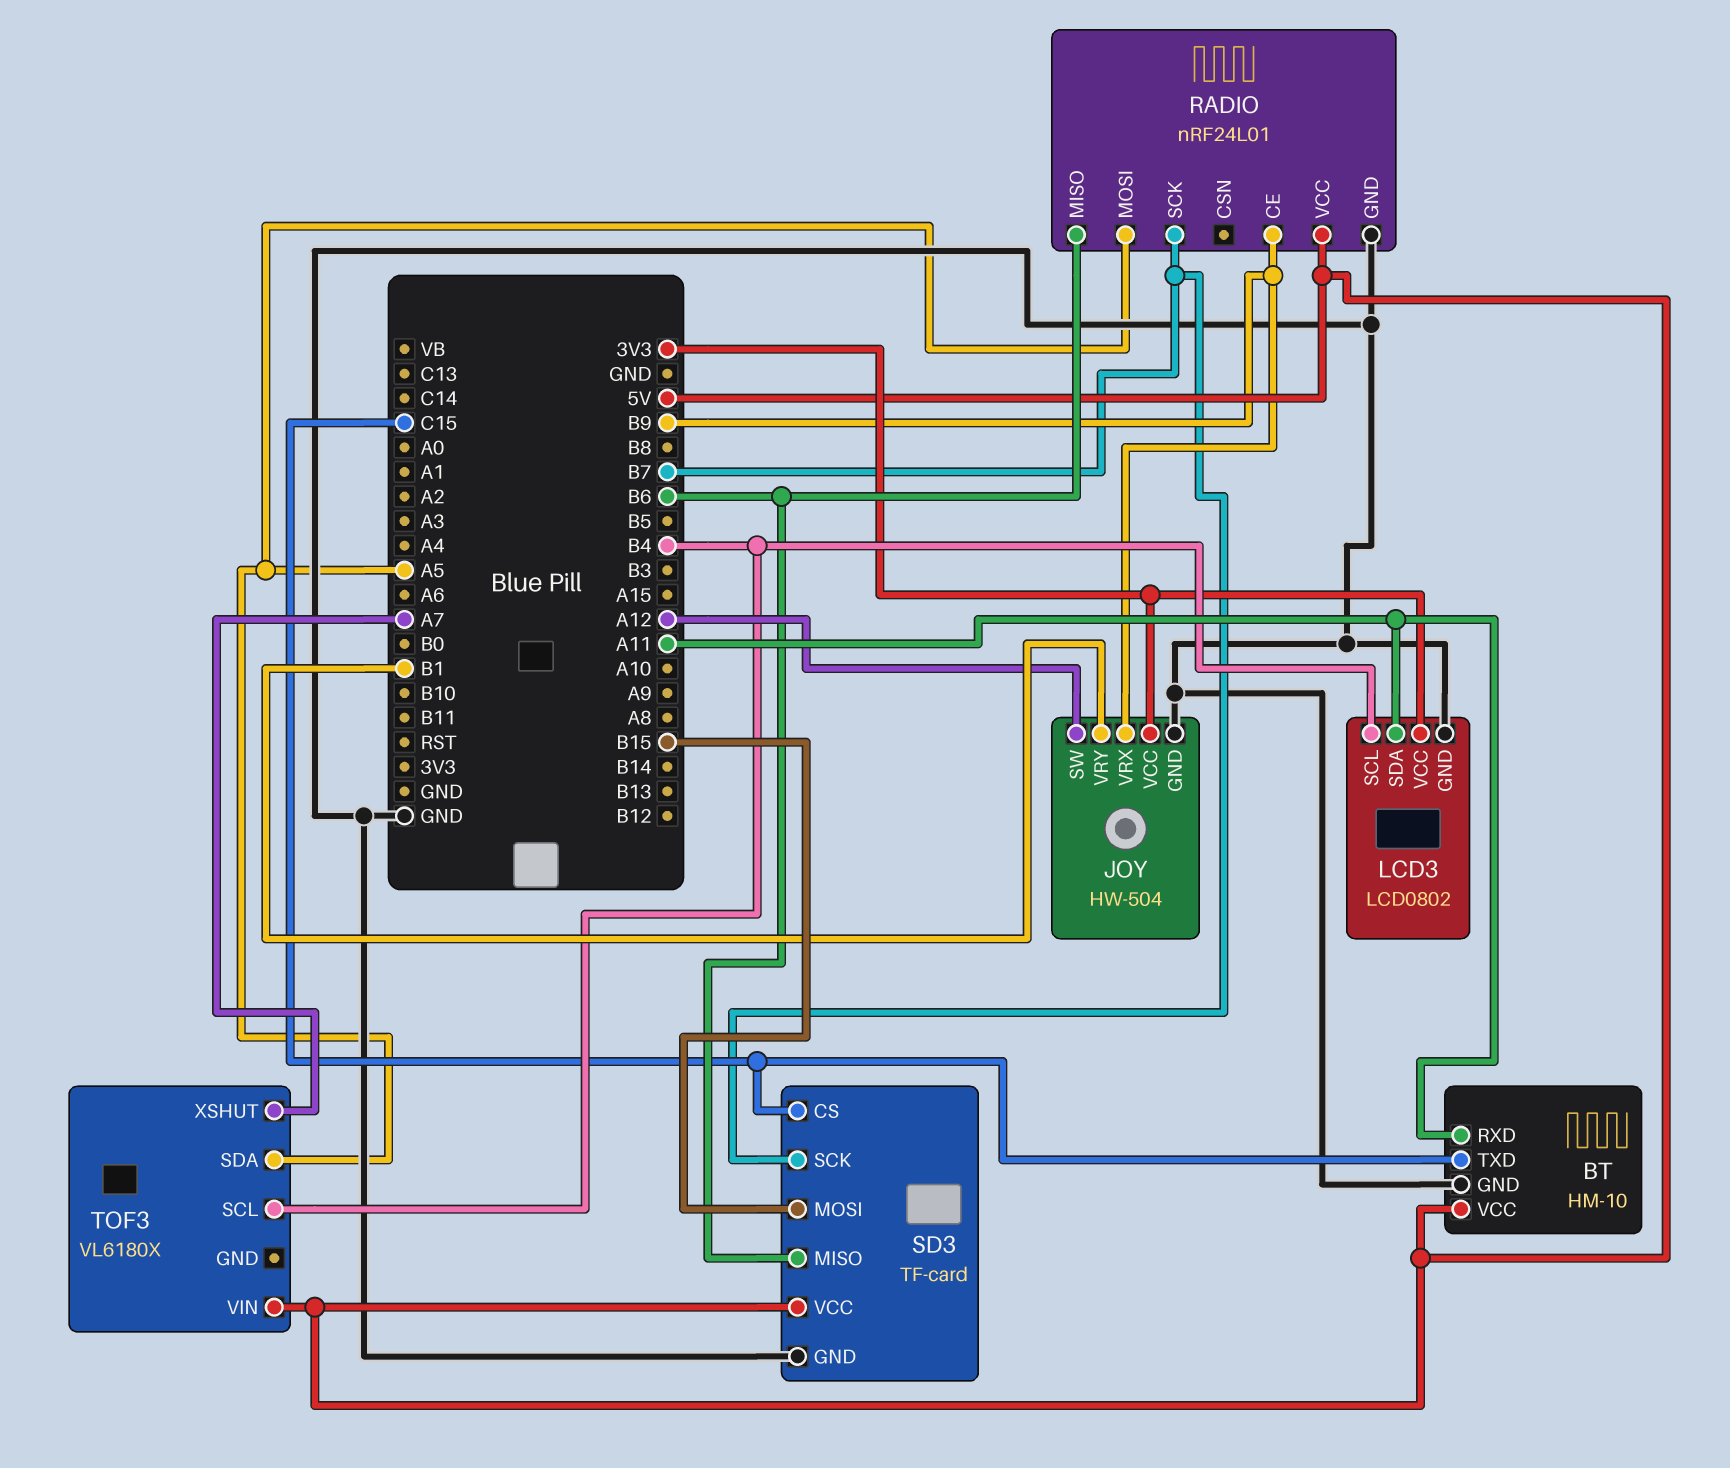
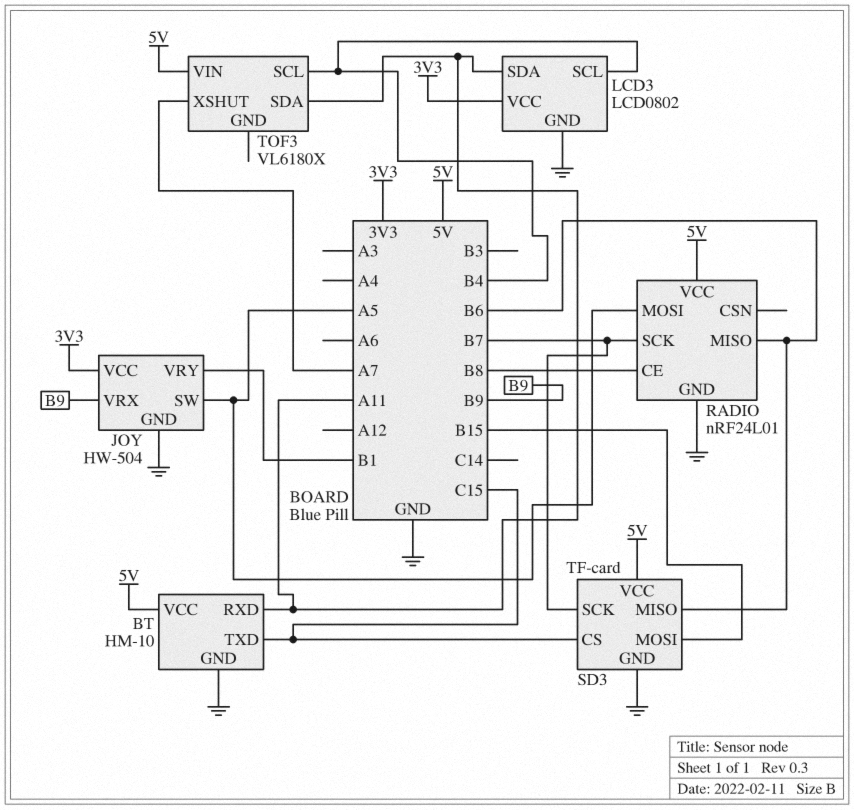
JOY pin SW: A12 -> A5
RADIO pin CE: B9 -> B8
TOF3 pin SDA: A5 -> A11

